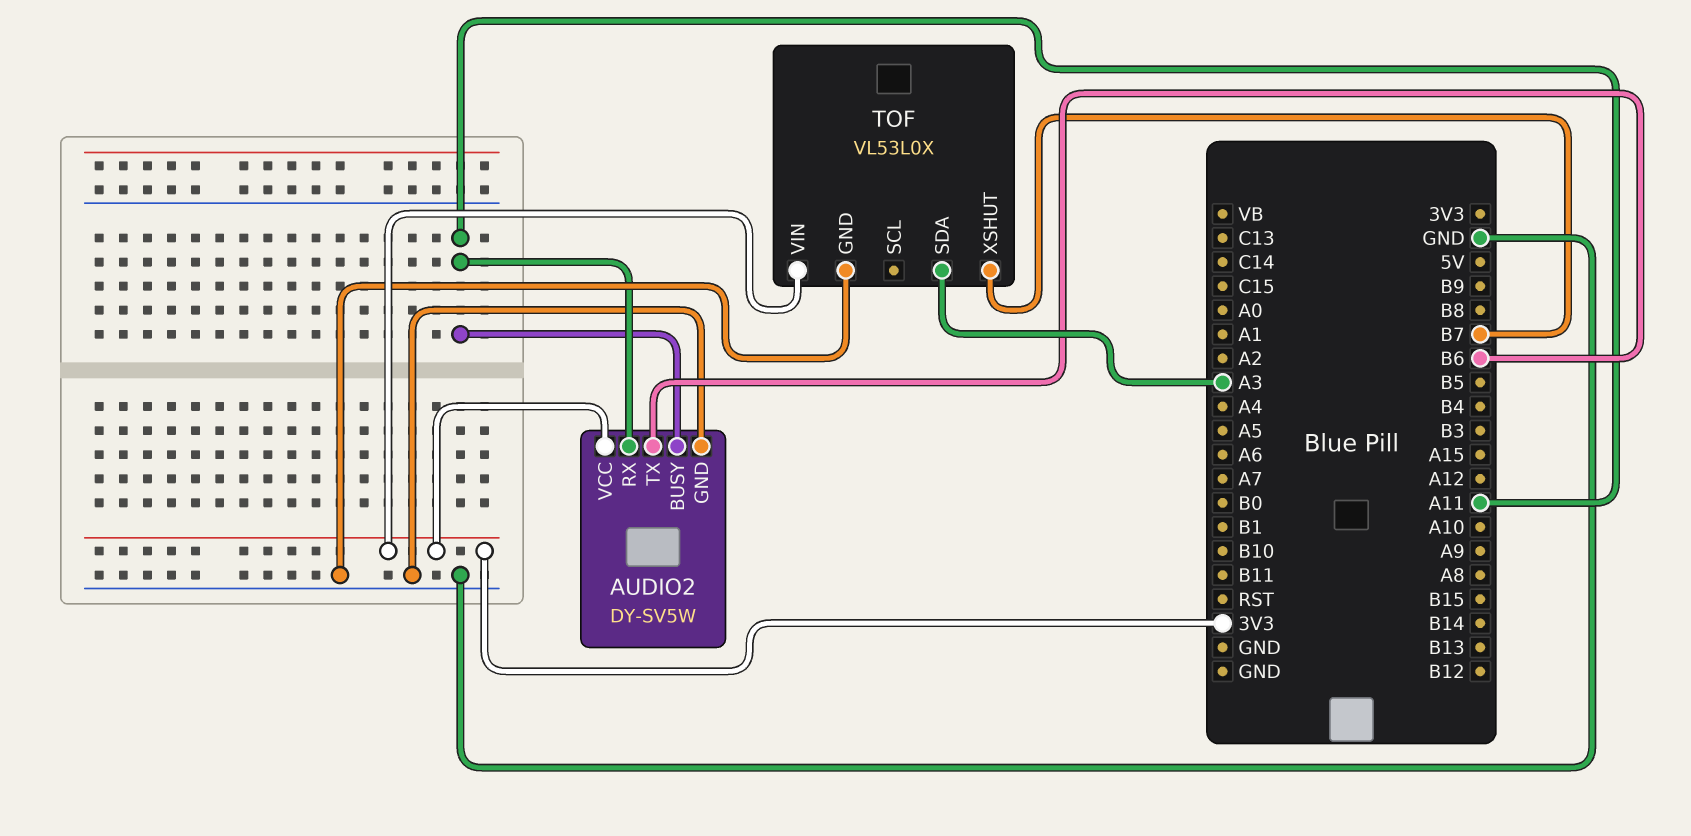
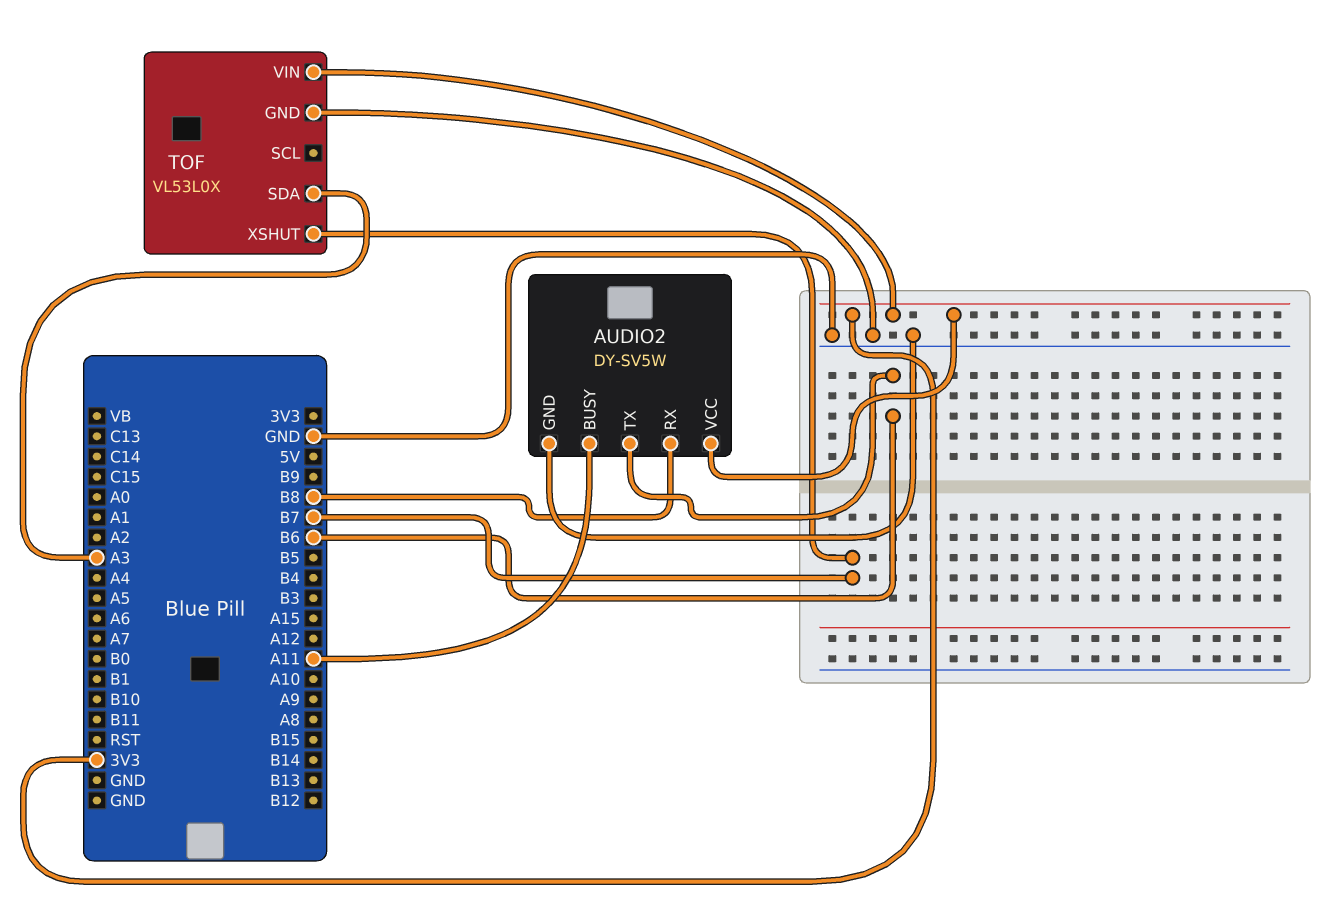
AUDIO2 pin RX: A11 -> B8

